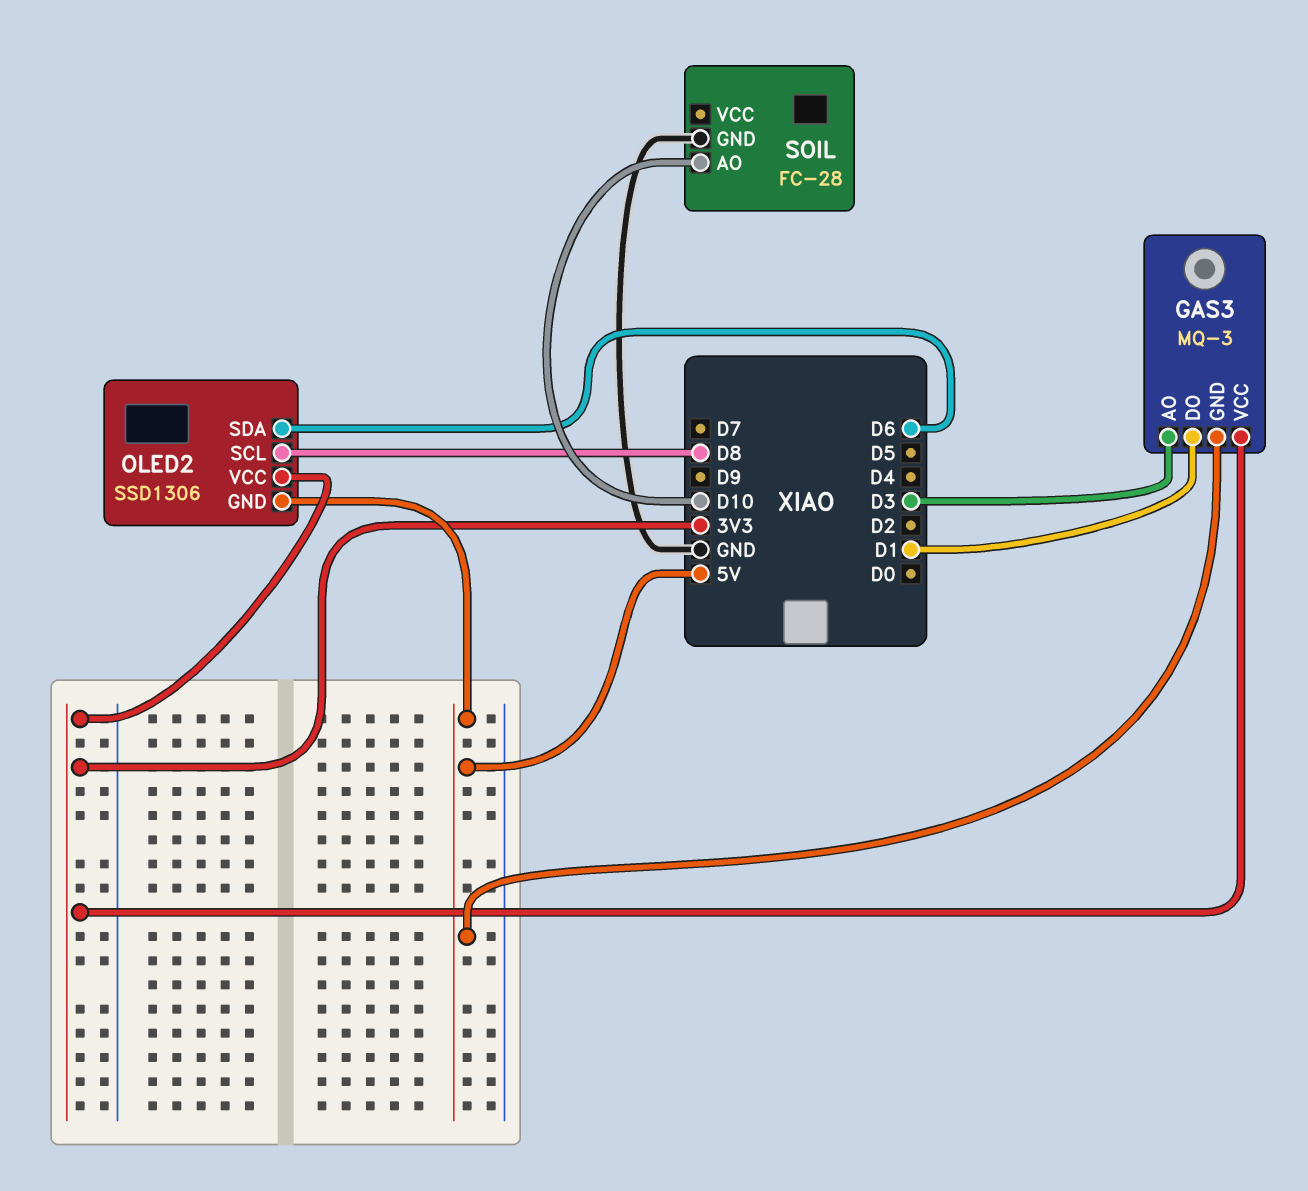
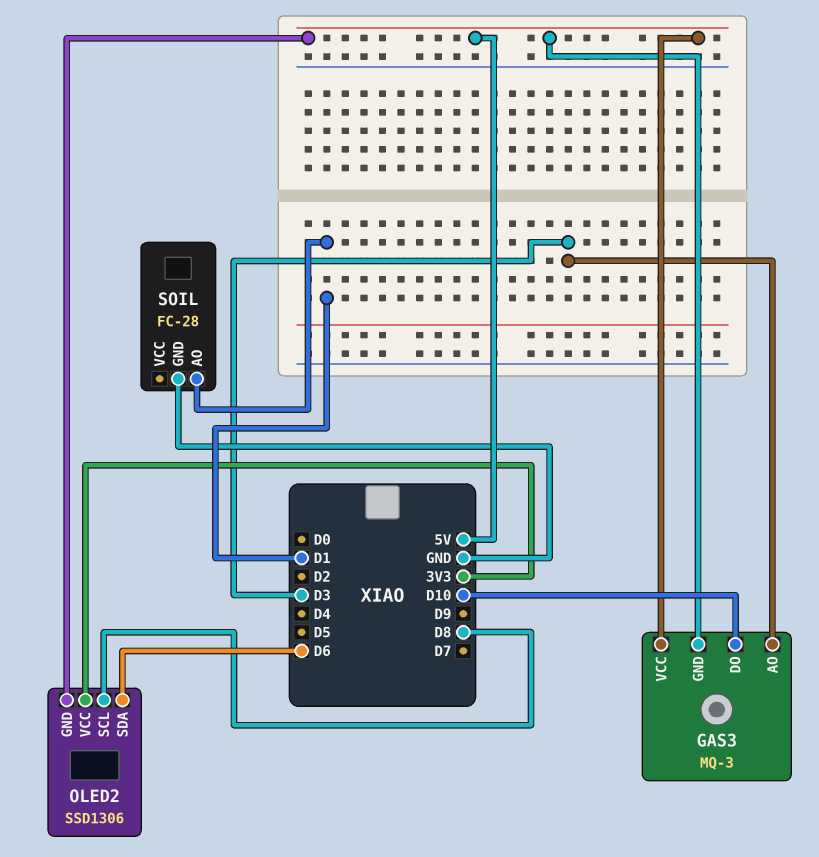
GAS3 pin DO: D1 -> D10
GAS3 pin VCC: 3V3 -> 5V
SOIL pin AO: D10 -> D1

